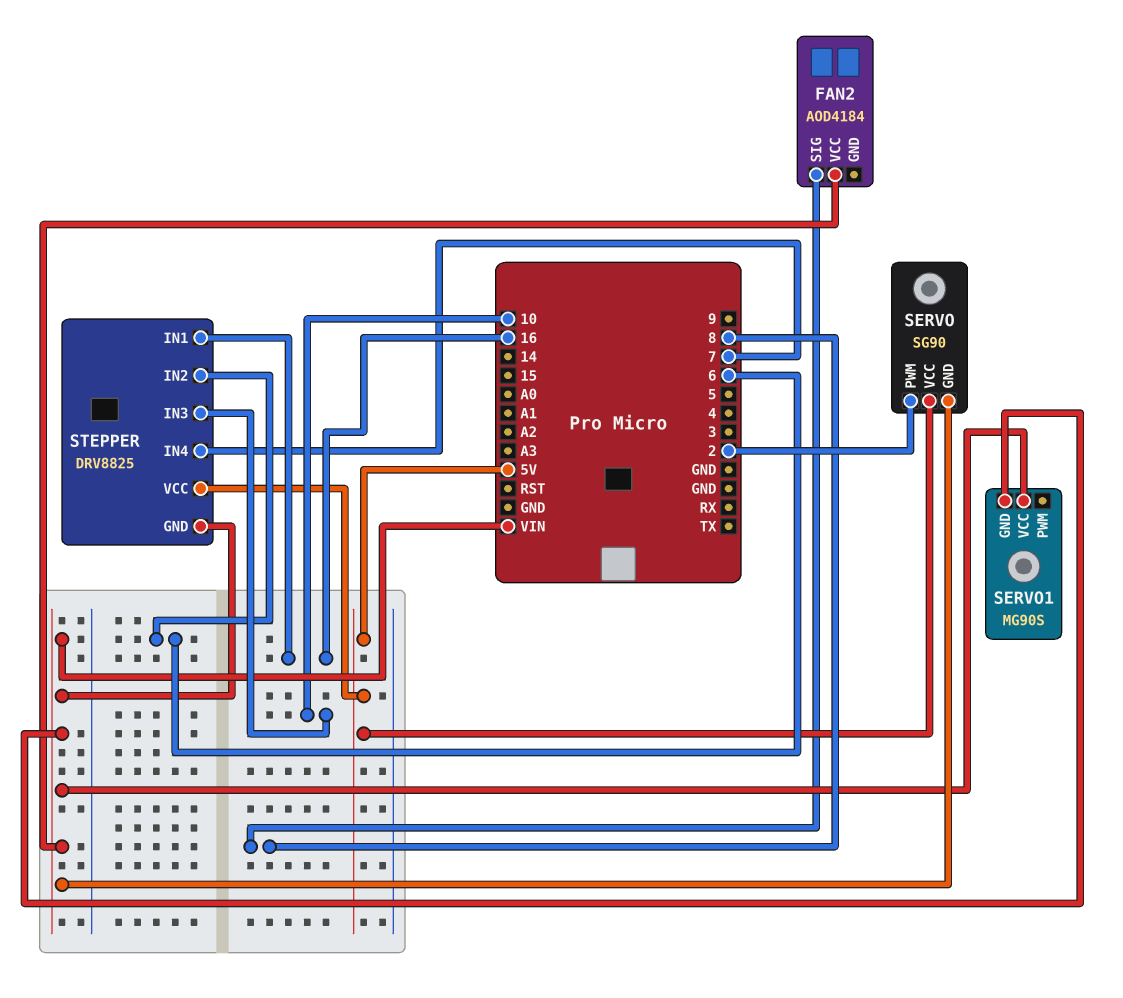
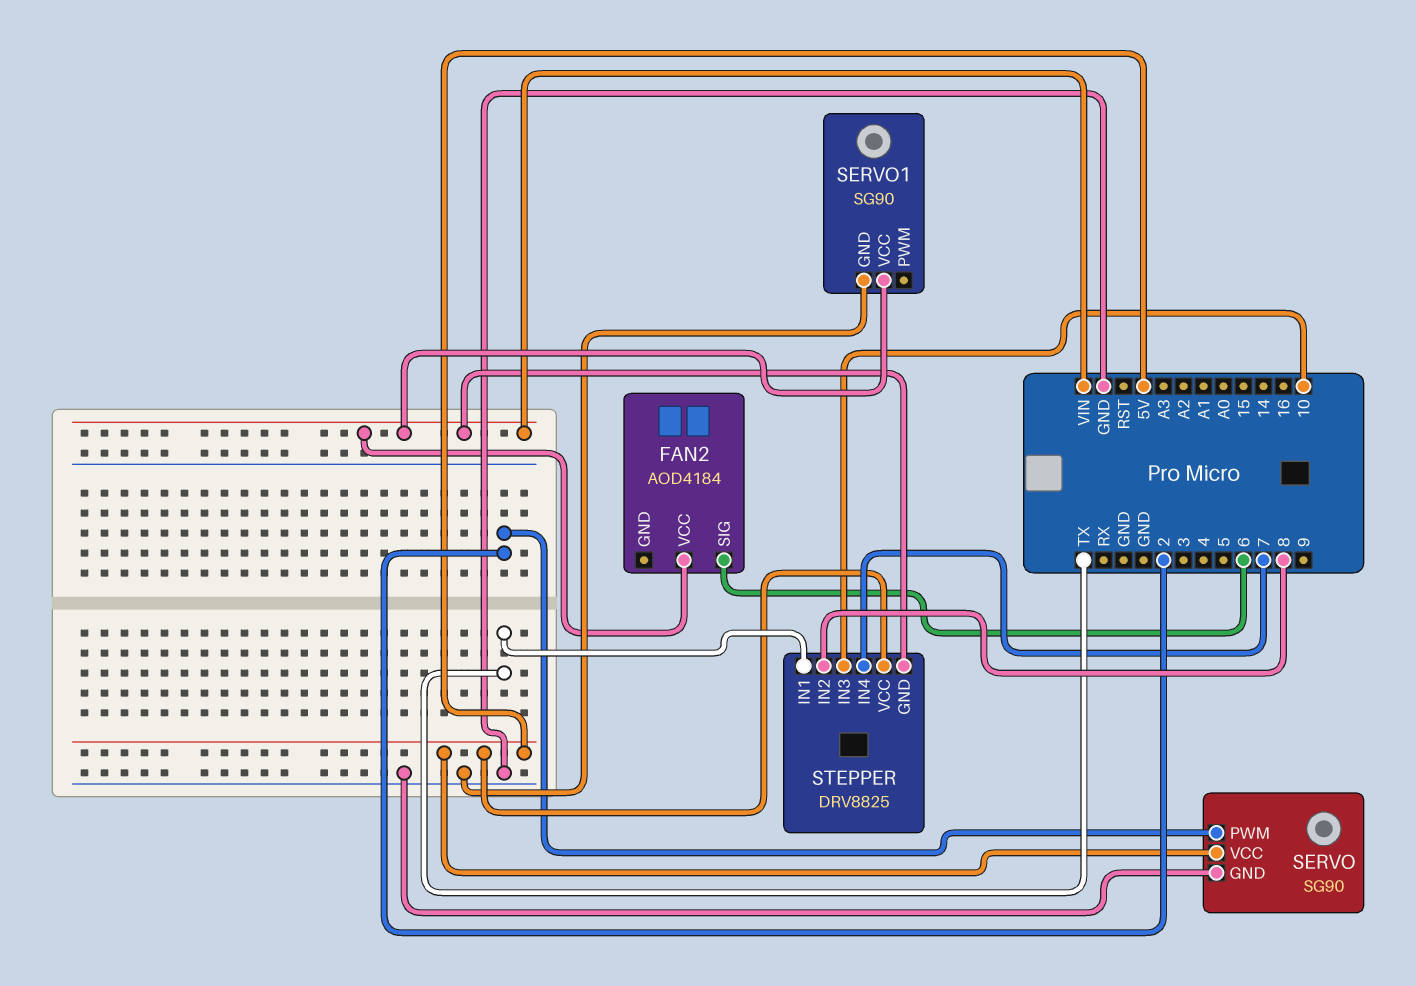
FAN2 pin SIG: 8 -> 6
SERVO pin GND: VIN -> GND
SERVO1: MG90S -> SG90
SERVO1 pin GND: VIN -> GND
STEPPER pin IN1: 16 -> TX
STEPPER pin IN2: 6 -> 8

